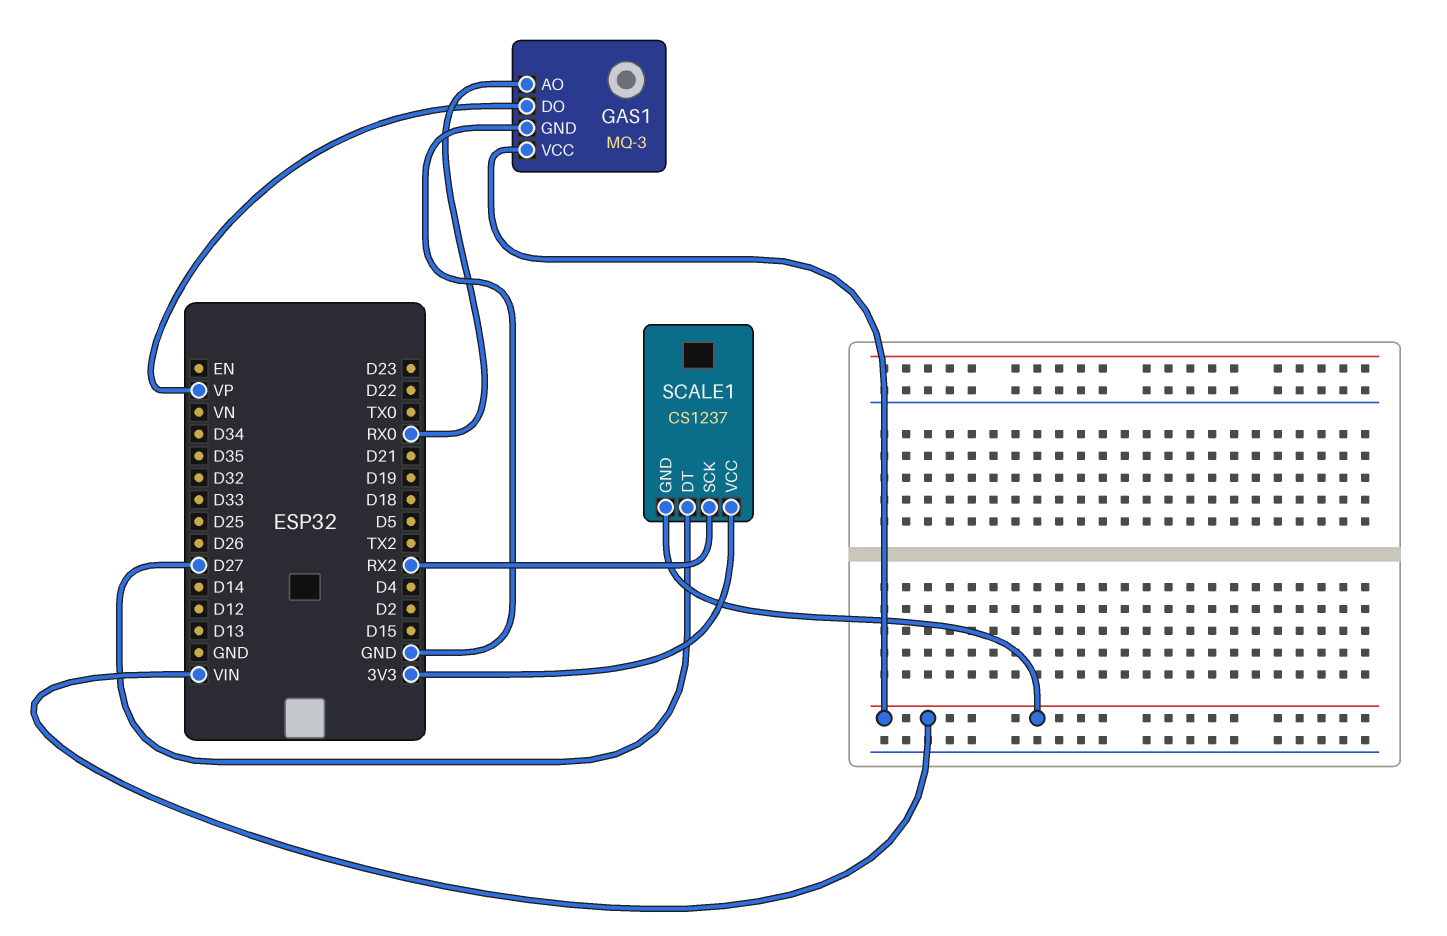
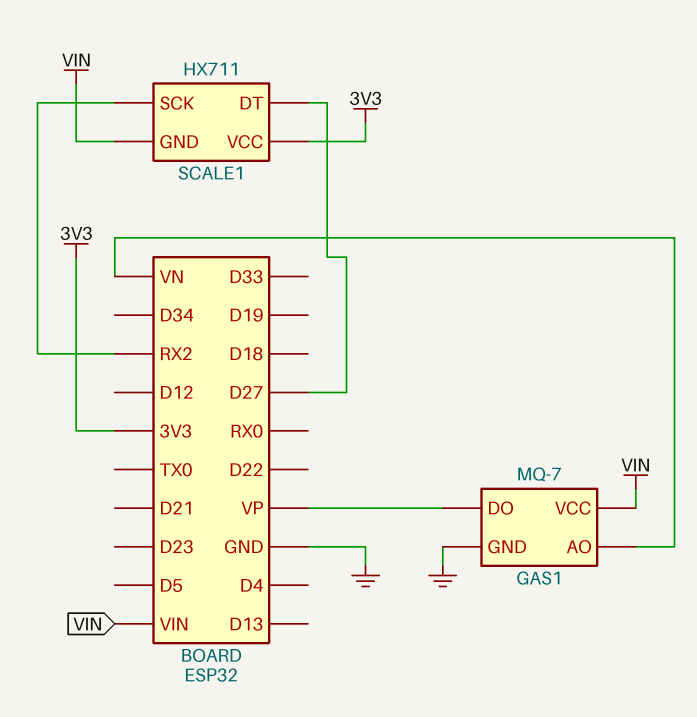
GAS1: MQ-3 -> MQ-7
GAS1 pin AO: RX0 -> VN
SCALE1: CS1237 -> HX711

